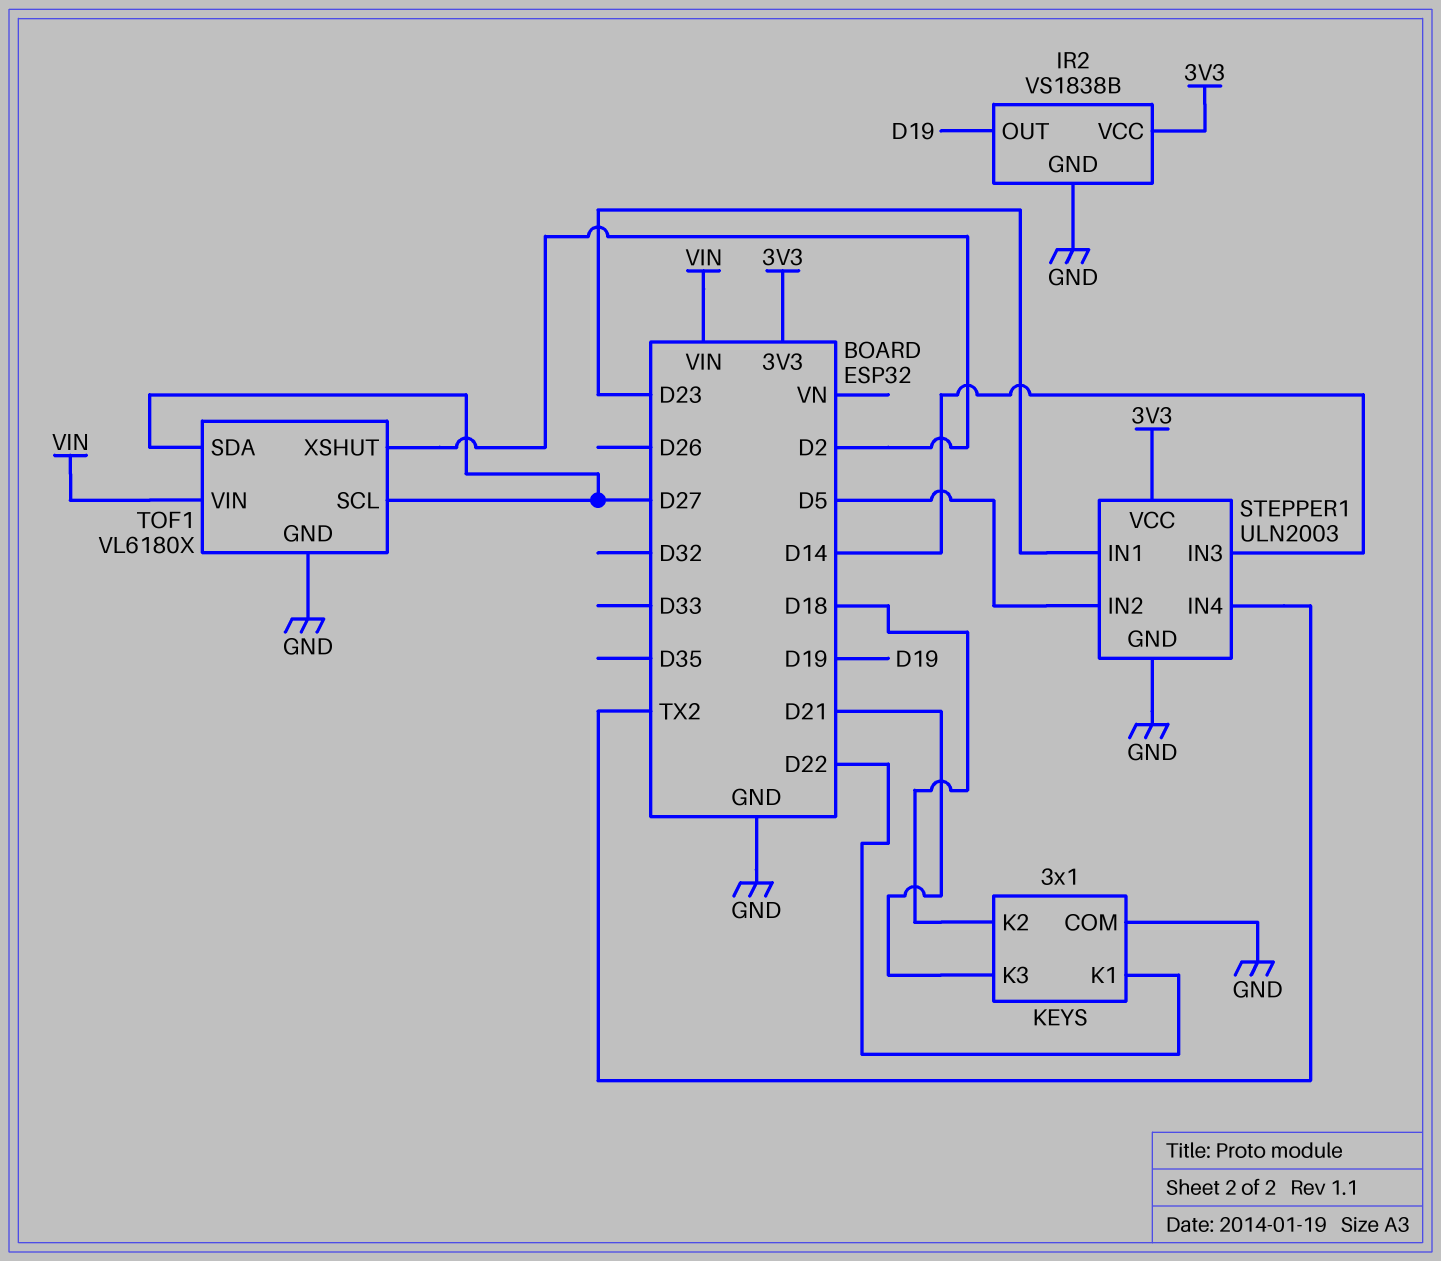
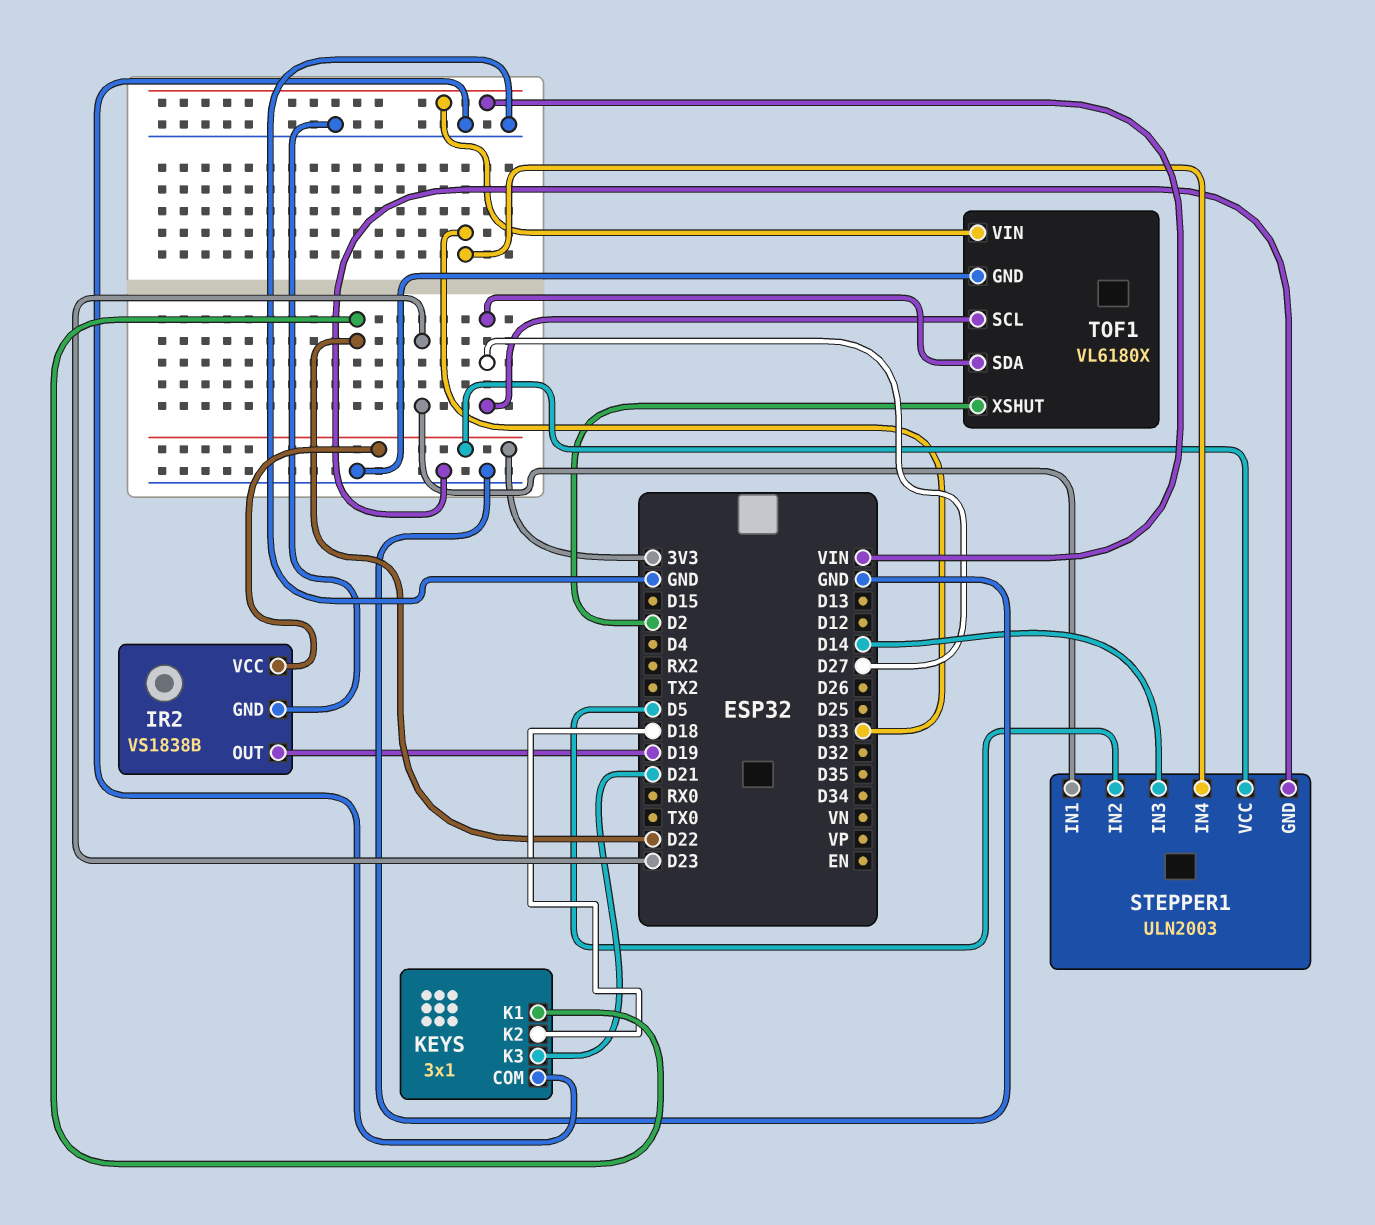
STEPPER1 pin IN4: TX2 -> D33

